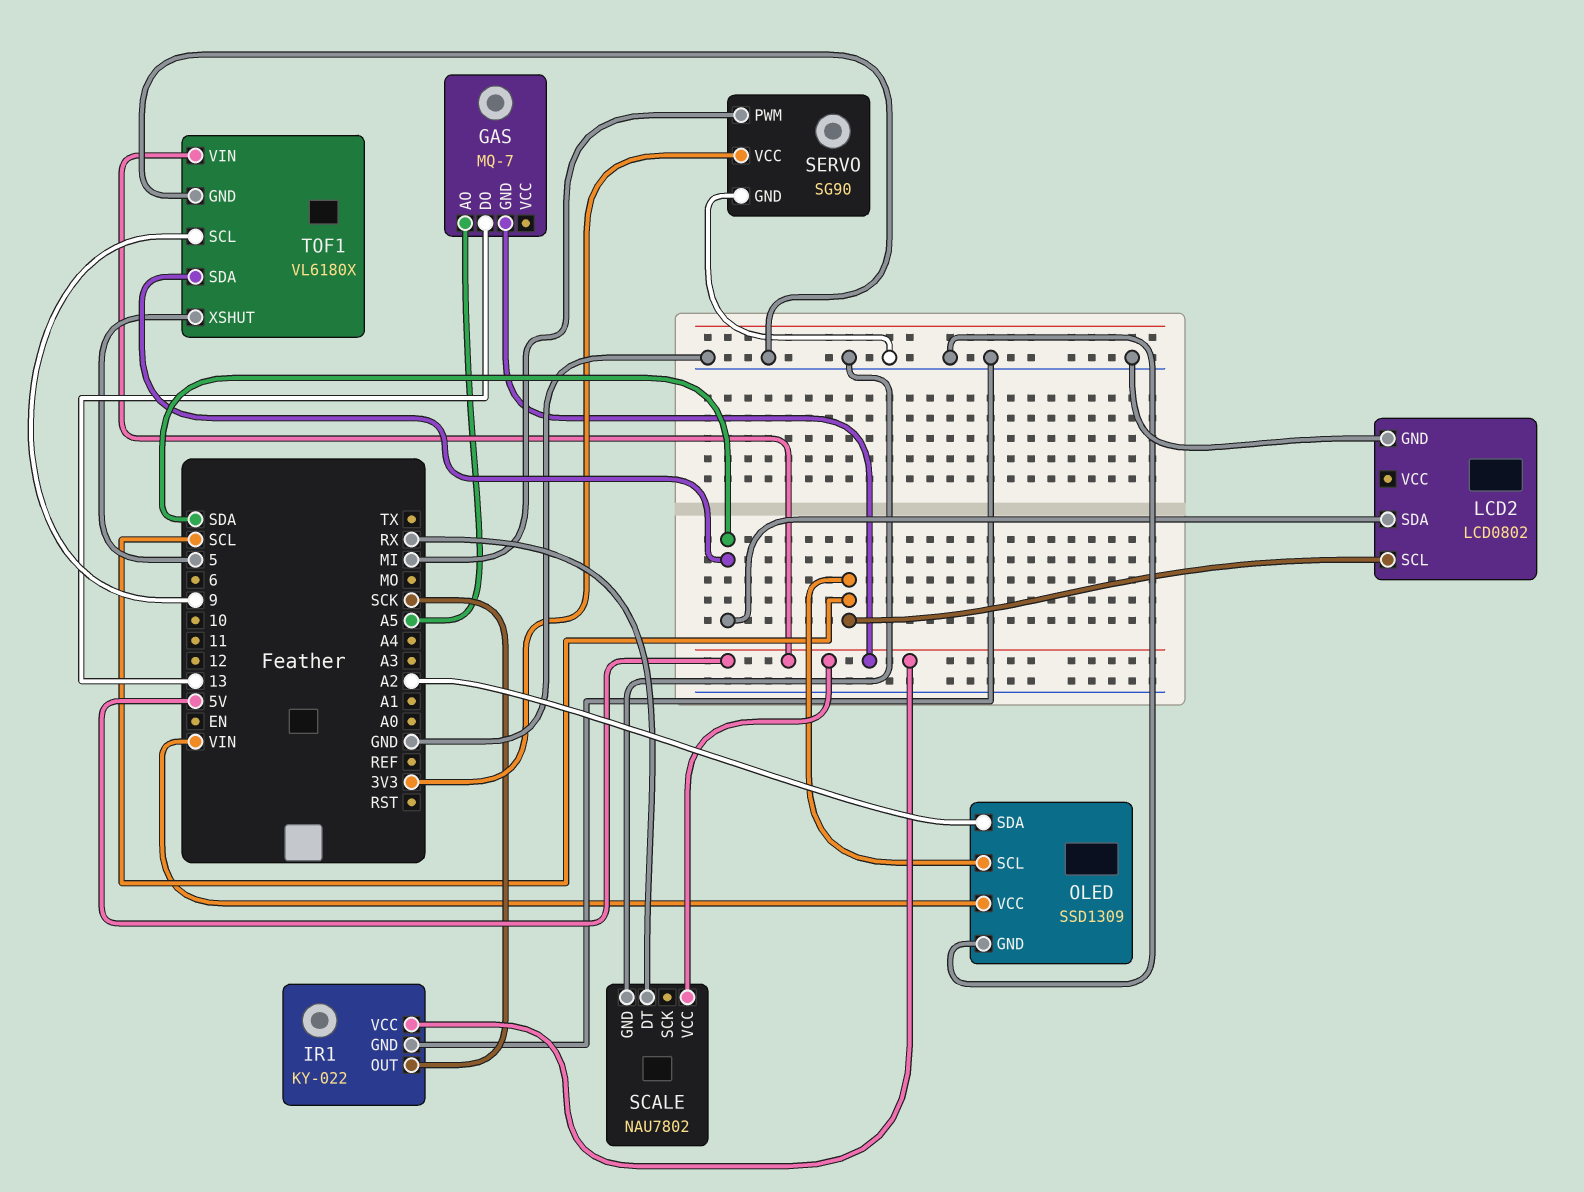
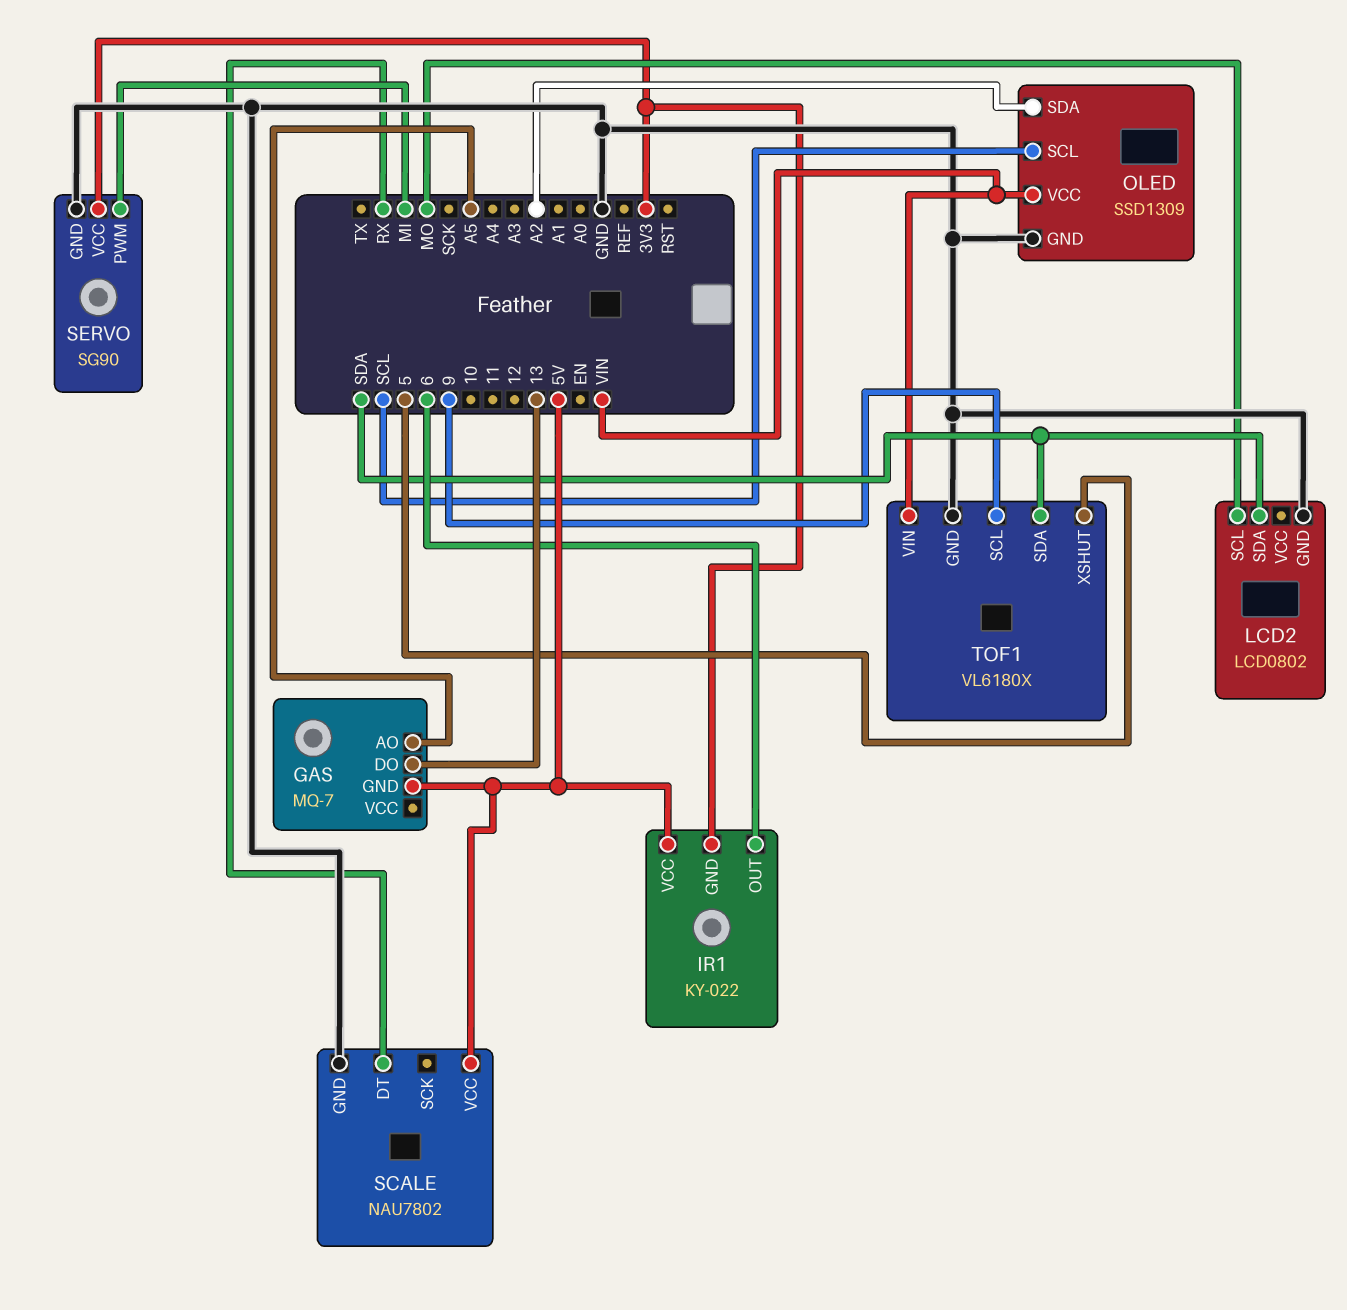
IR1 pin GND: GND -> 3V3
IR1 pin OUT: SCK -> 6
LCD2 pin SCL: SCL -> MO
TOF1 pin VIN: 5V -> VIN

